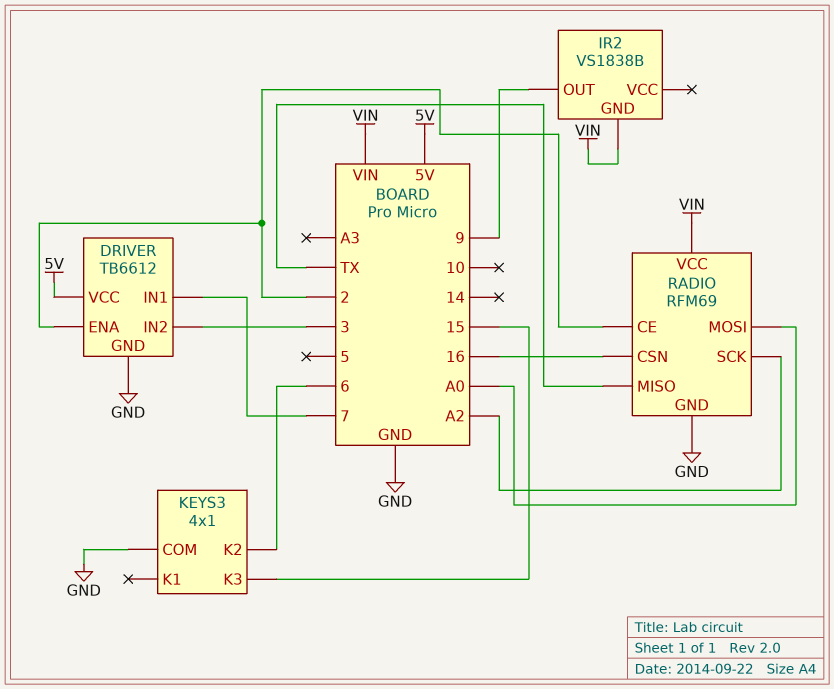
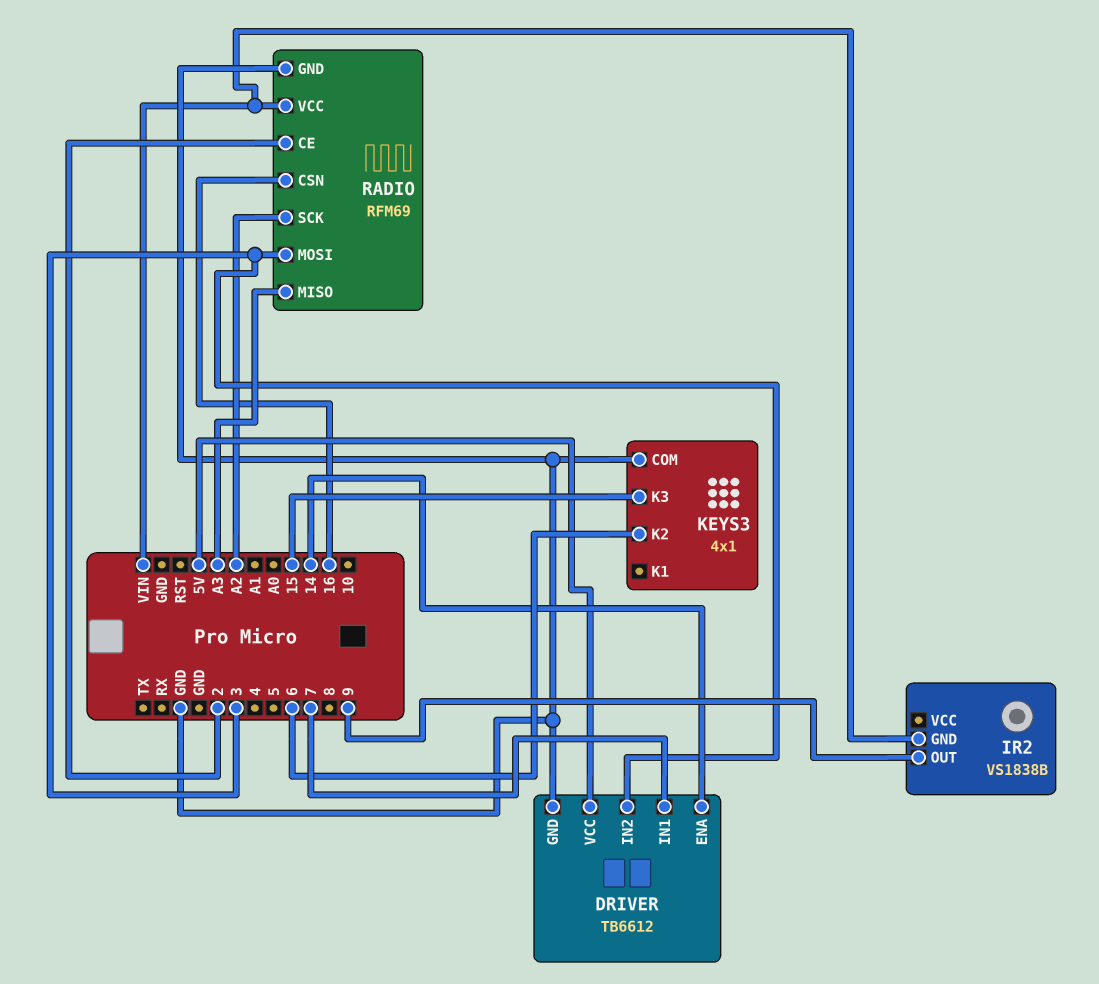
DRIVER pin ENA: 2 -> 14
RADIO pin MISO: TX -> A3
RADIO pin MOSI: A0 -> 3

